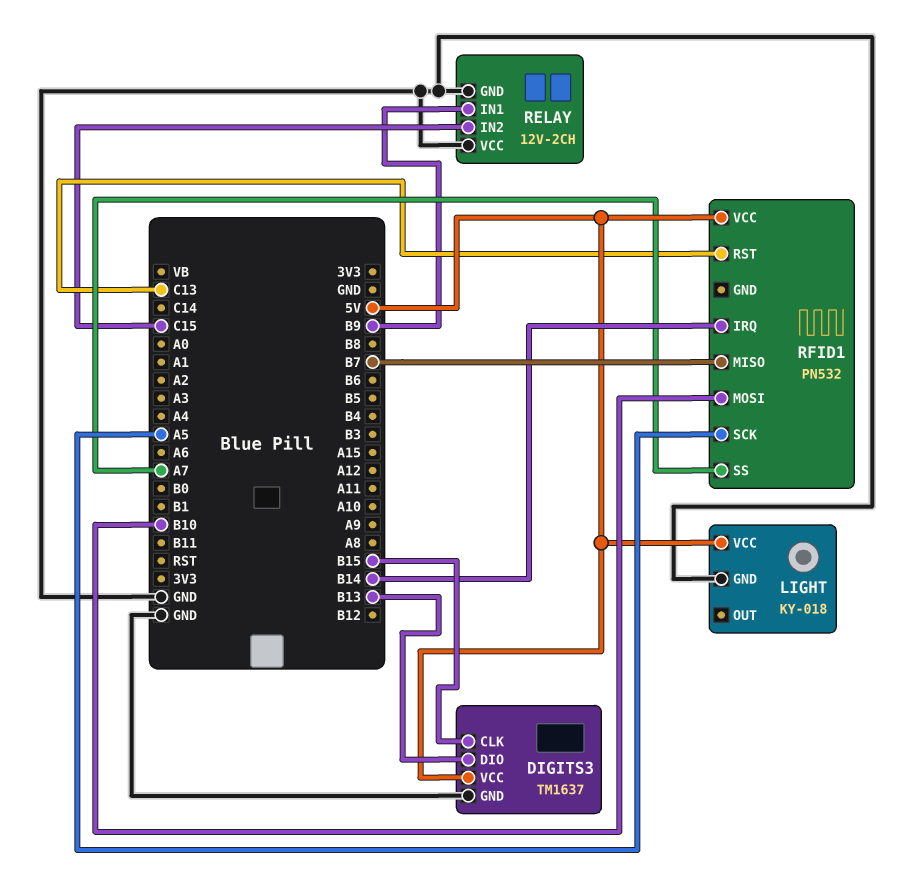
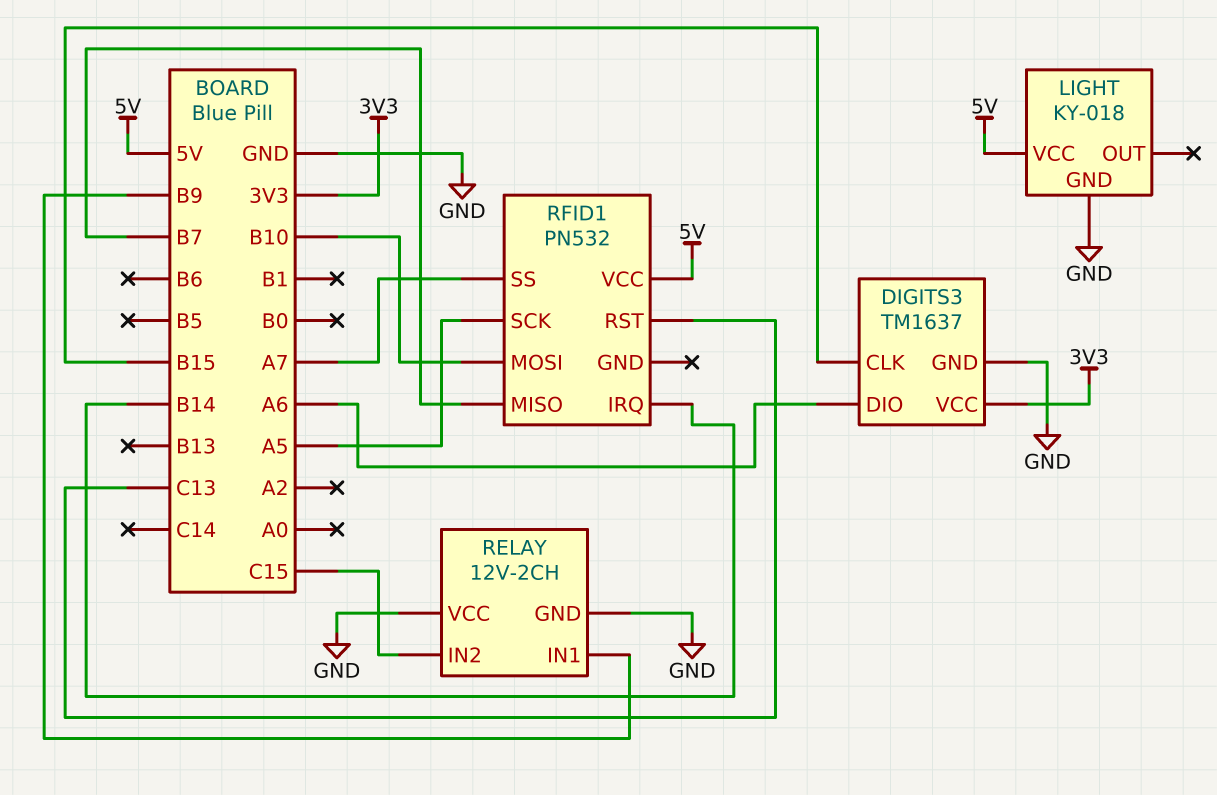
DIGITS3 pin DIO: B13 -> A6
DIGITS3 pin VCC: 5V -> 3V3

